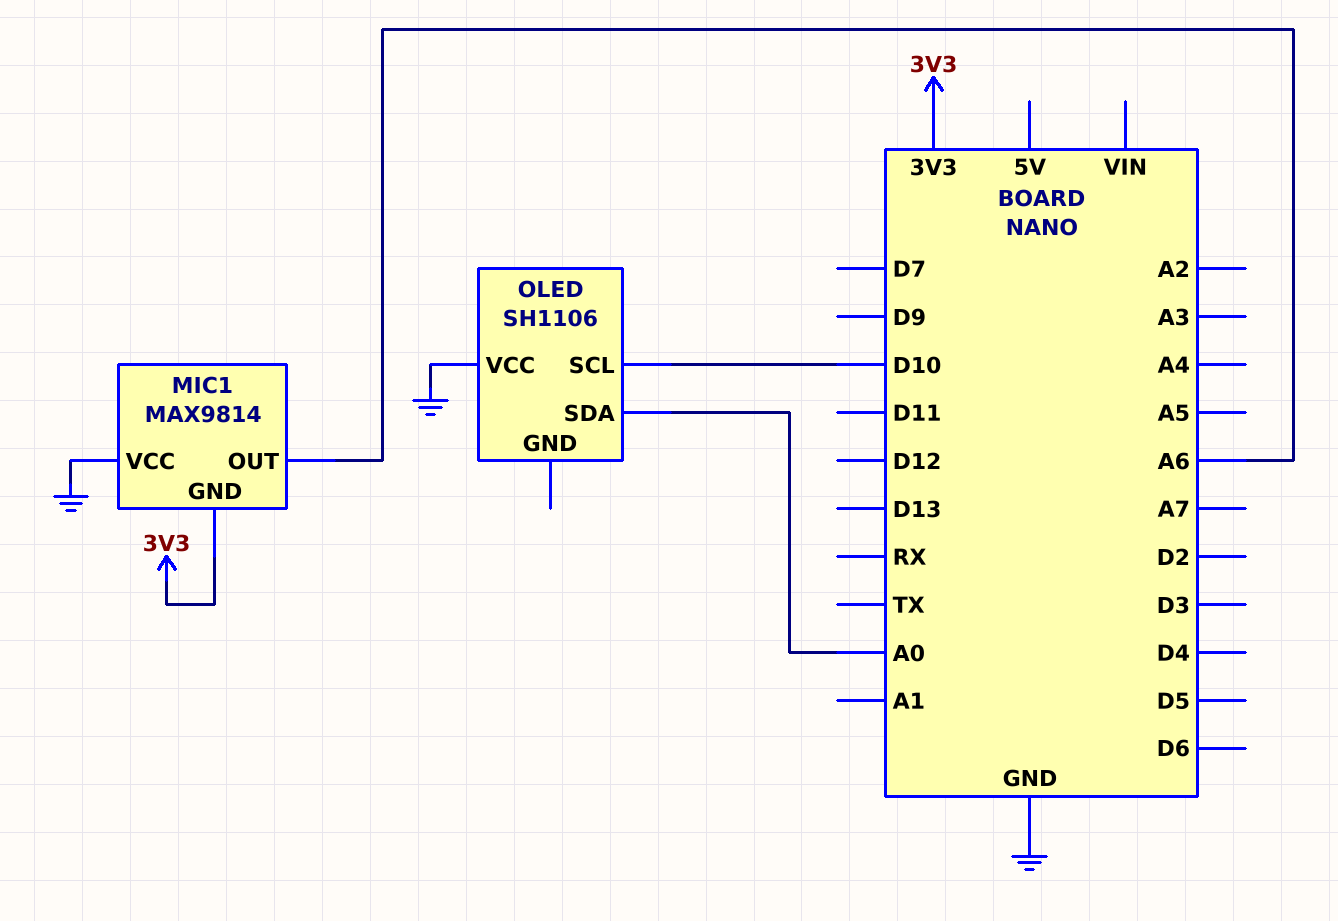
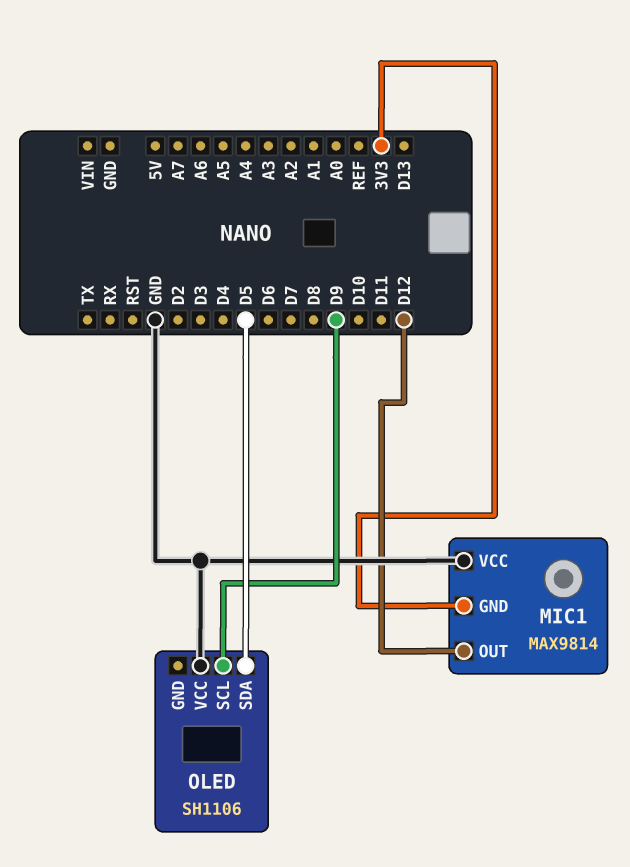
MIC1 pin OUT: A6 -> D12
OLED pin SCL: D10 -> D9
OLED pin SDA: A0 -> D5

